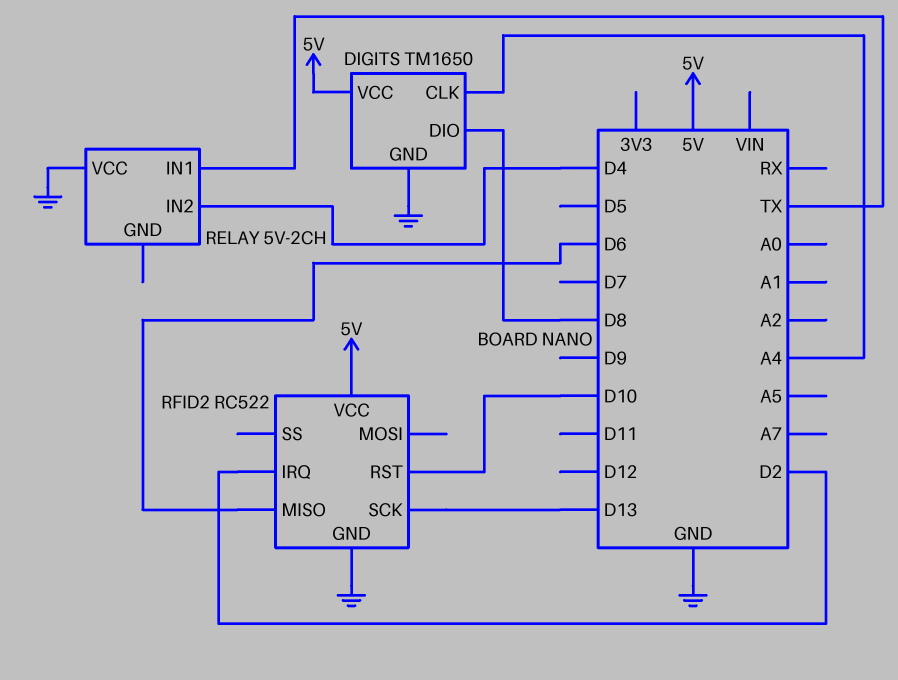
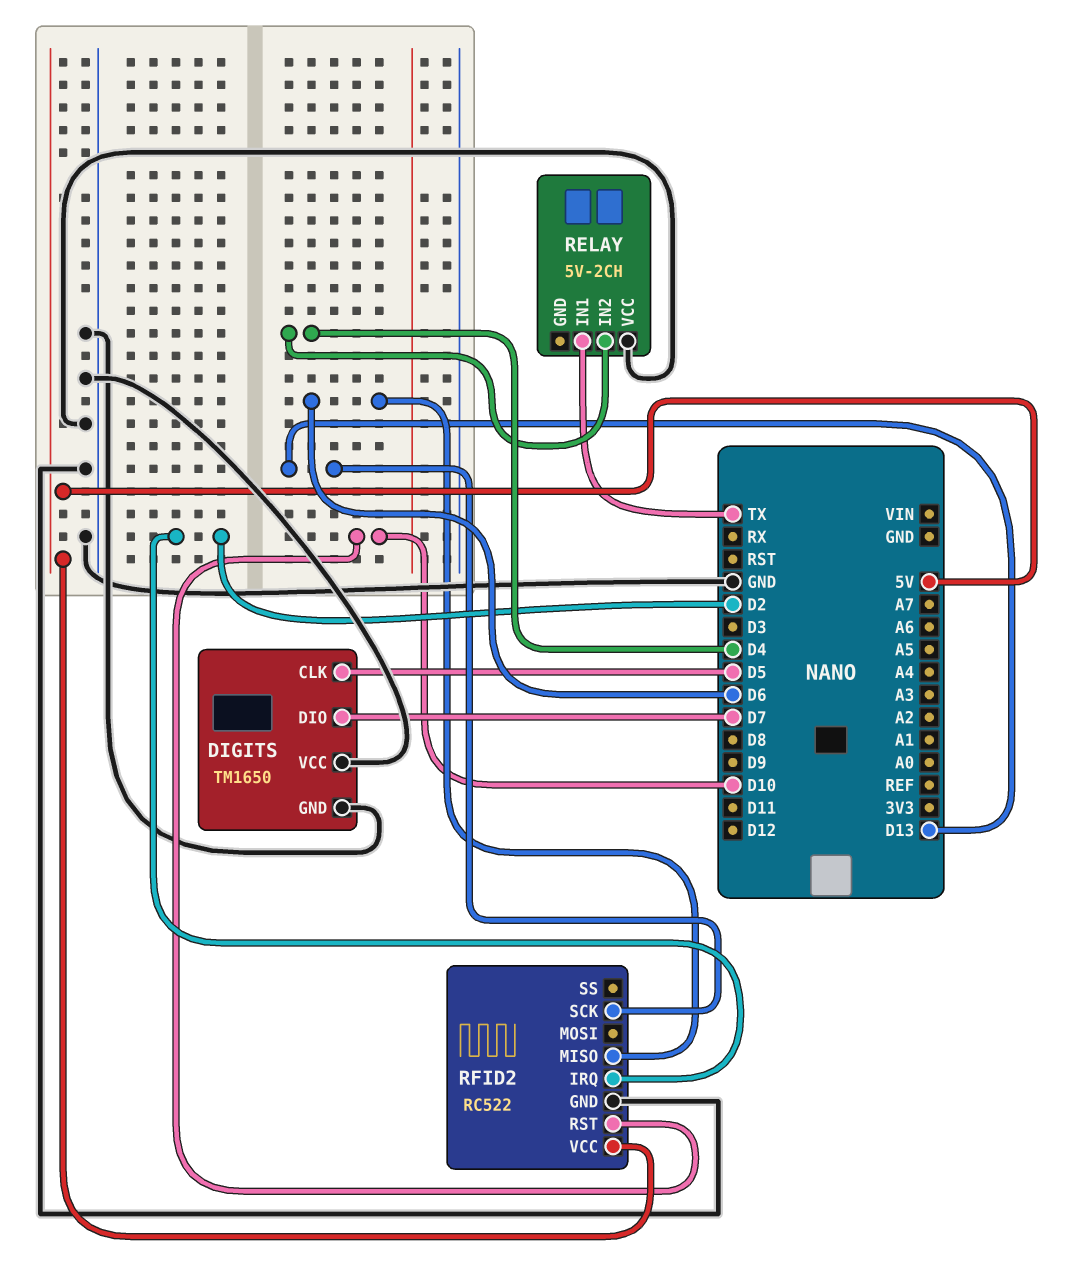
DIGITS pin CLK: A4 -> D5
DIGITS pin DIO: D8 -> D7
DIGITS pin VCC: 5V -> GND

